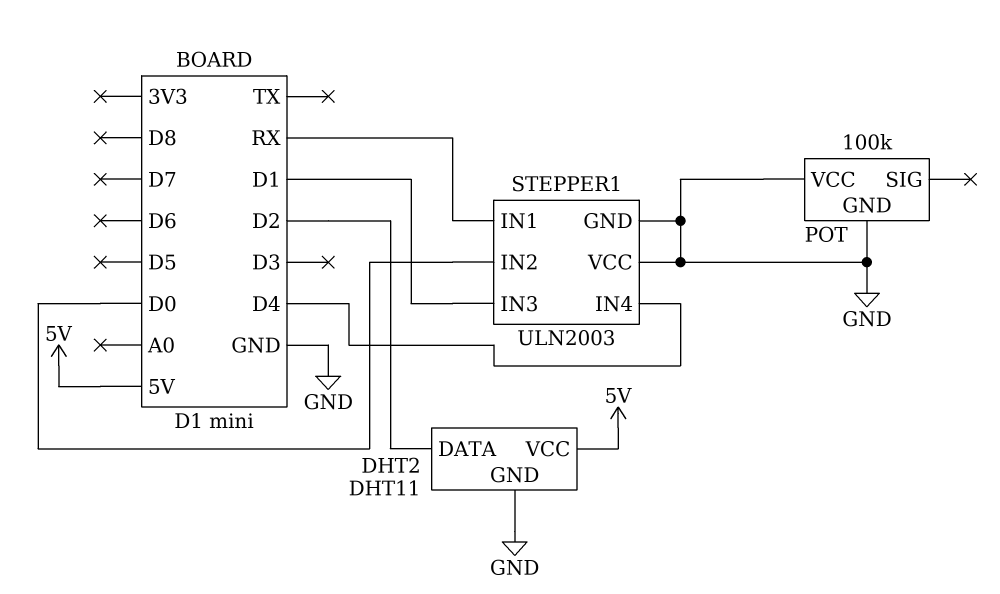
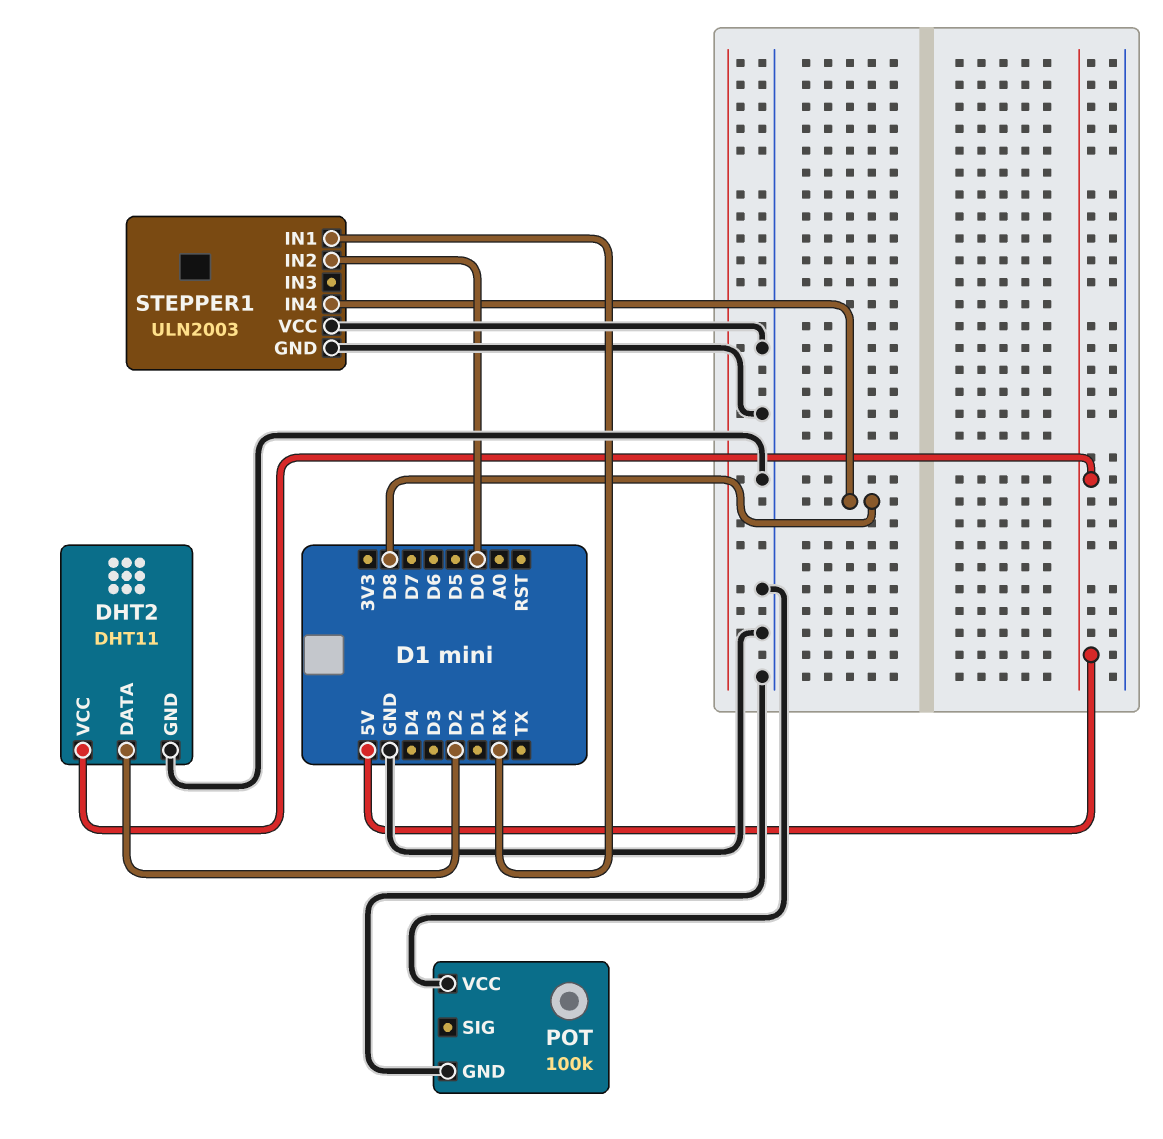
STEPPER1 pin IN3: D1 -> none
STEPPER1 pin IN4: D4 -> D8

